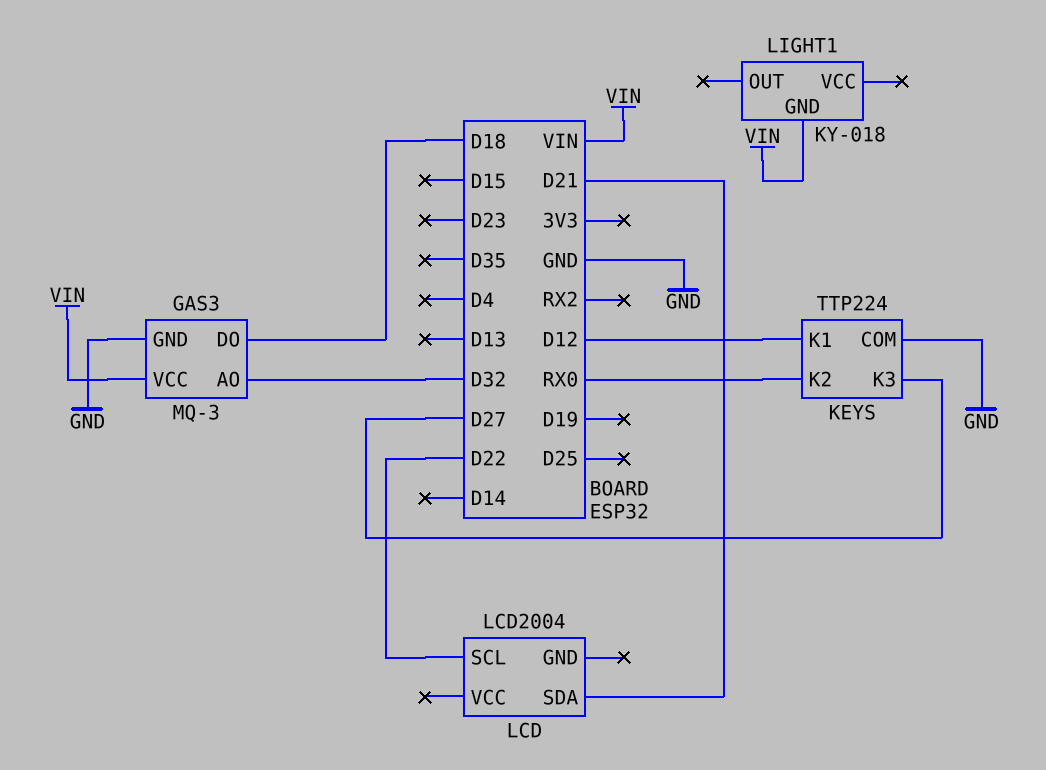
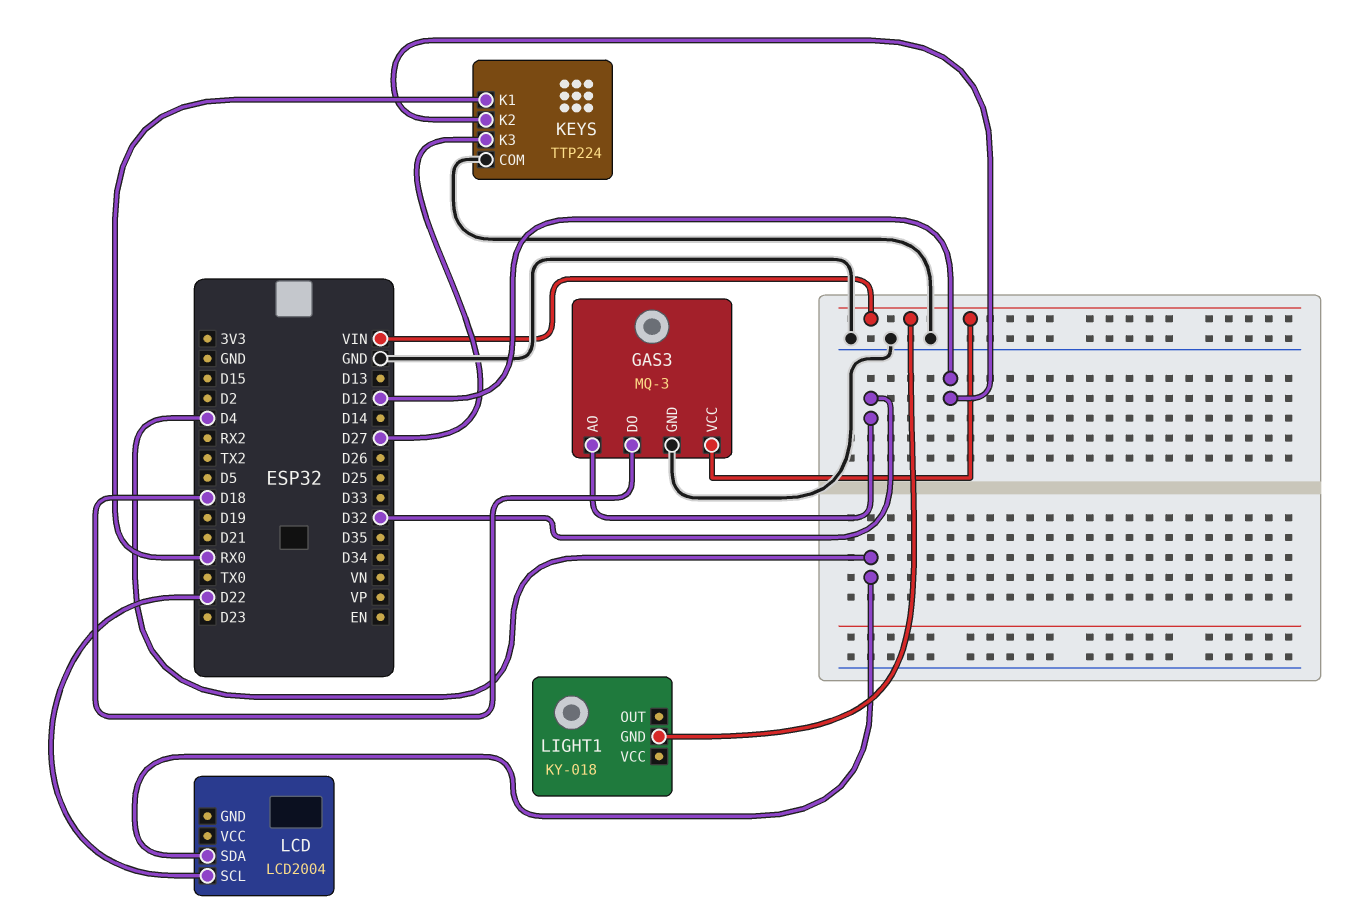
KEYS pin K1: D12 -> RX0
KEYS pin K2: RX0 -> D12
LCD pin SDA: D21 -> D4

